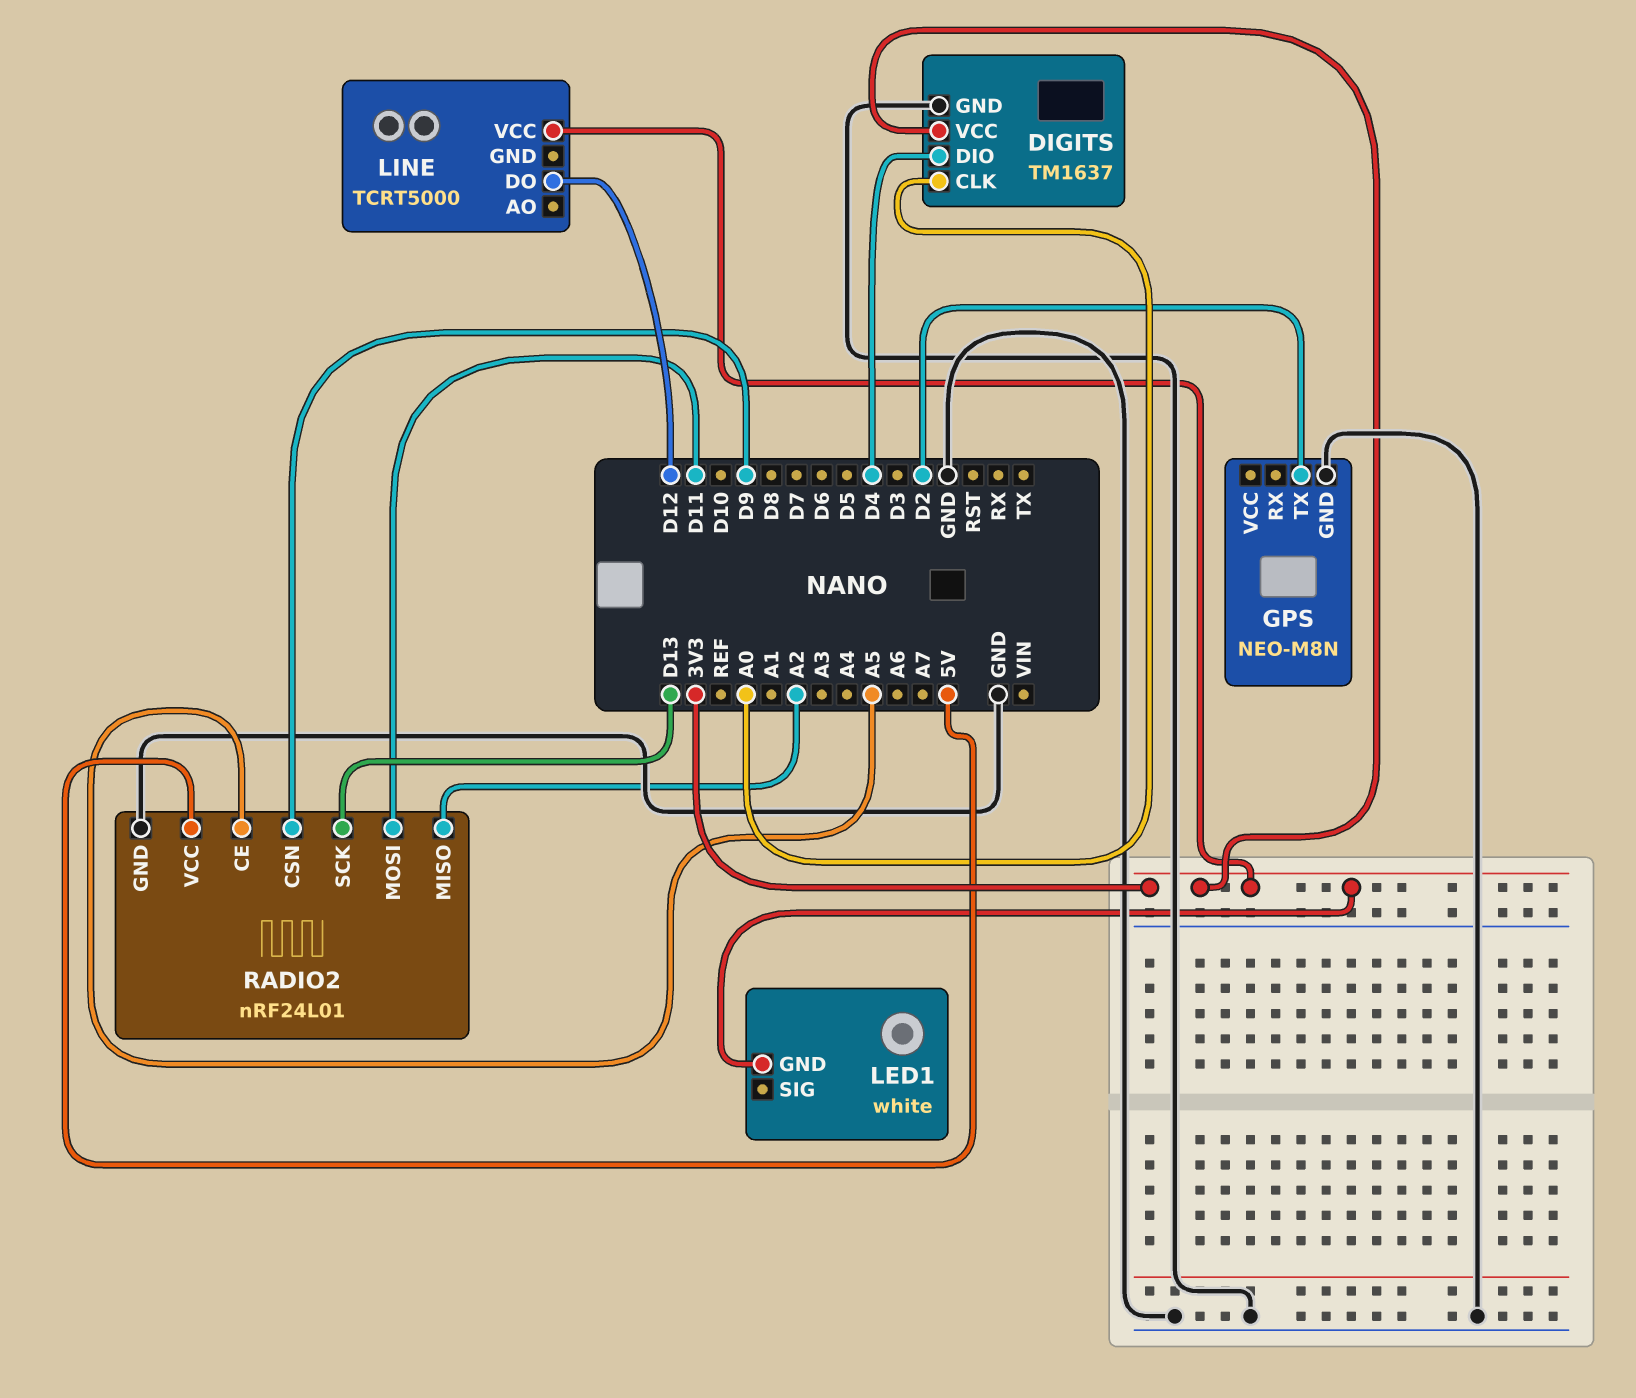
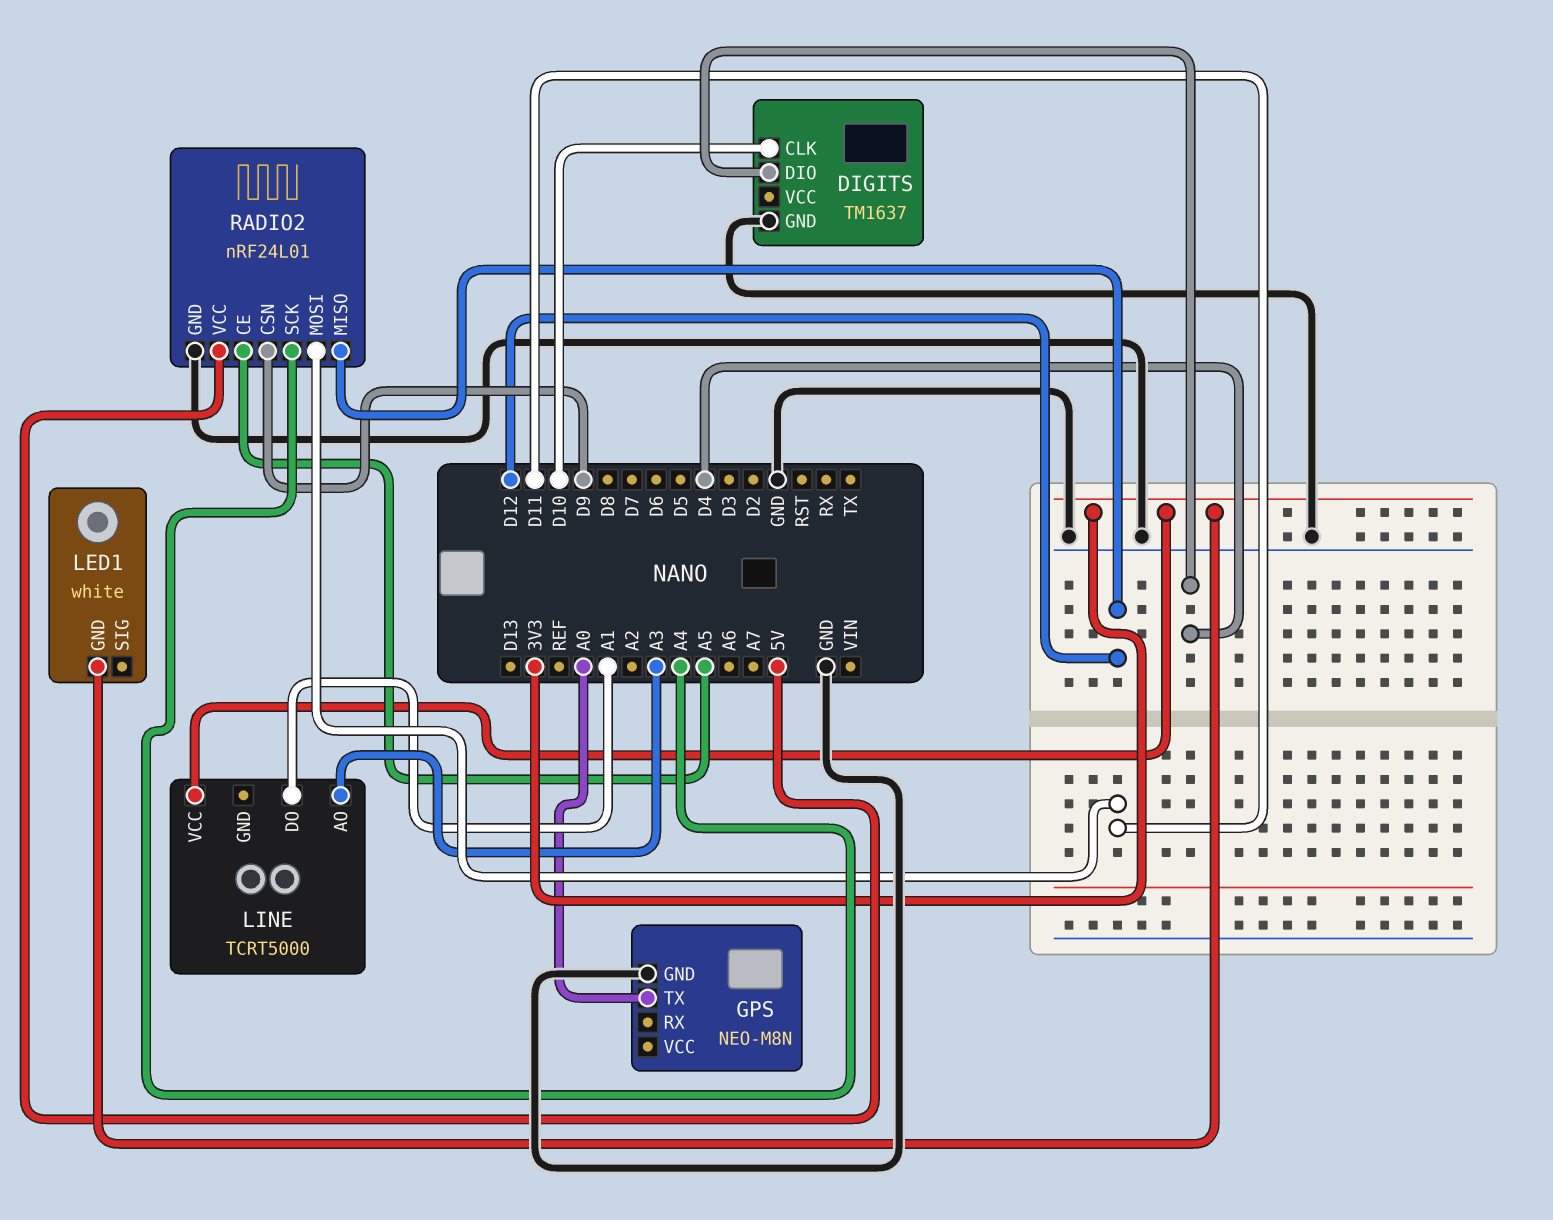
DIGITS pin CLK: A0 -> D10
DIGITS pin VCC: 3V3 -> none
GPS pin TX: D2 -> A0
LINE pin AO: none -> A3
LINE pin DO: D12 -> A1
RADIO2 pin MISO: A2 -> D12
RADIO2 pin SCK: D13 -> A4

